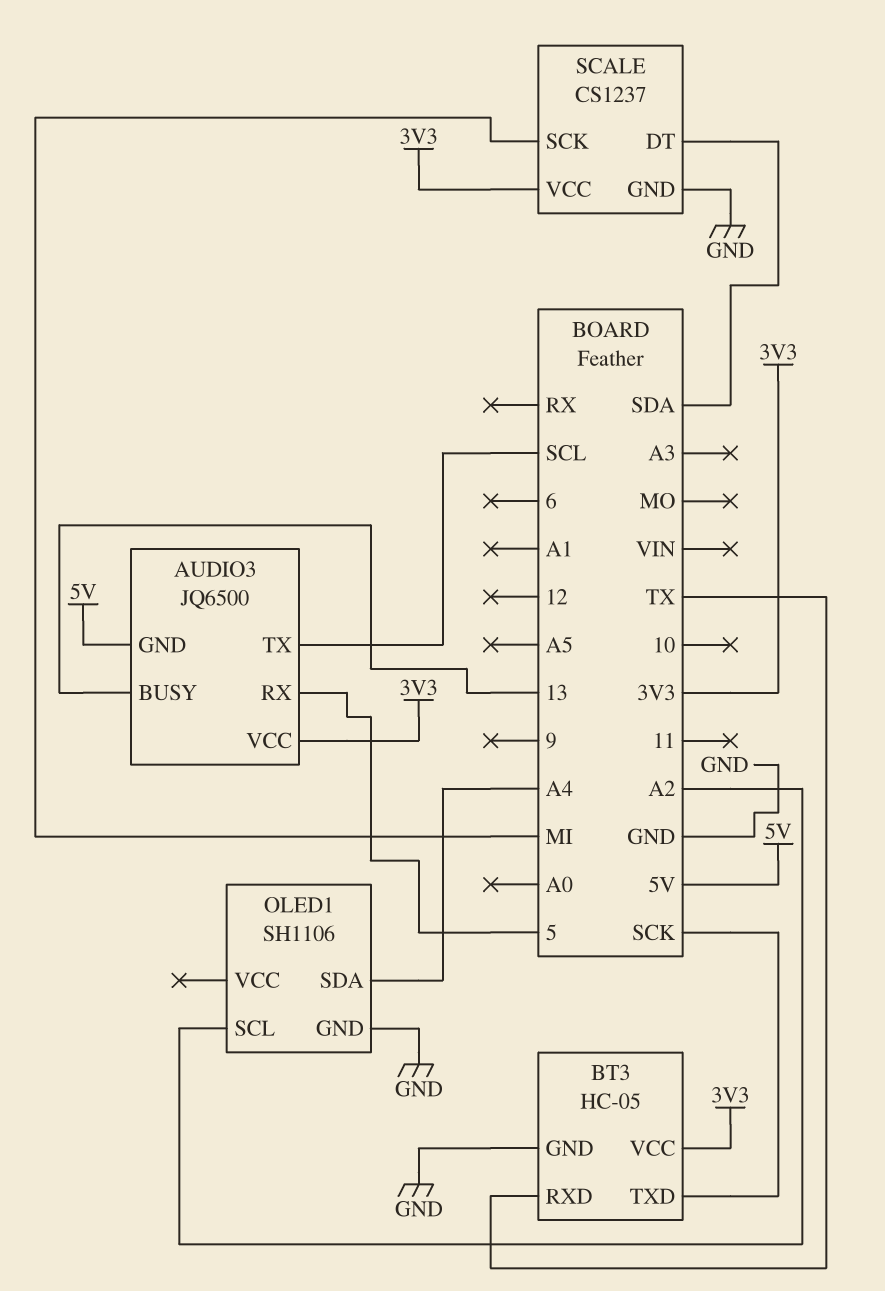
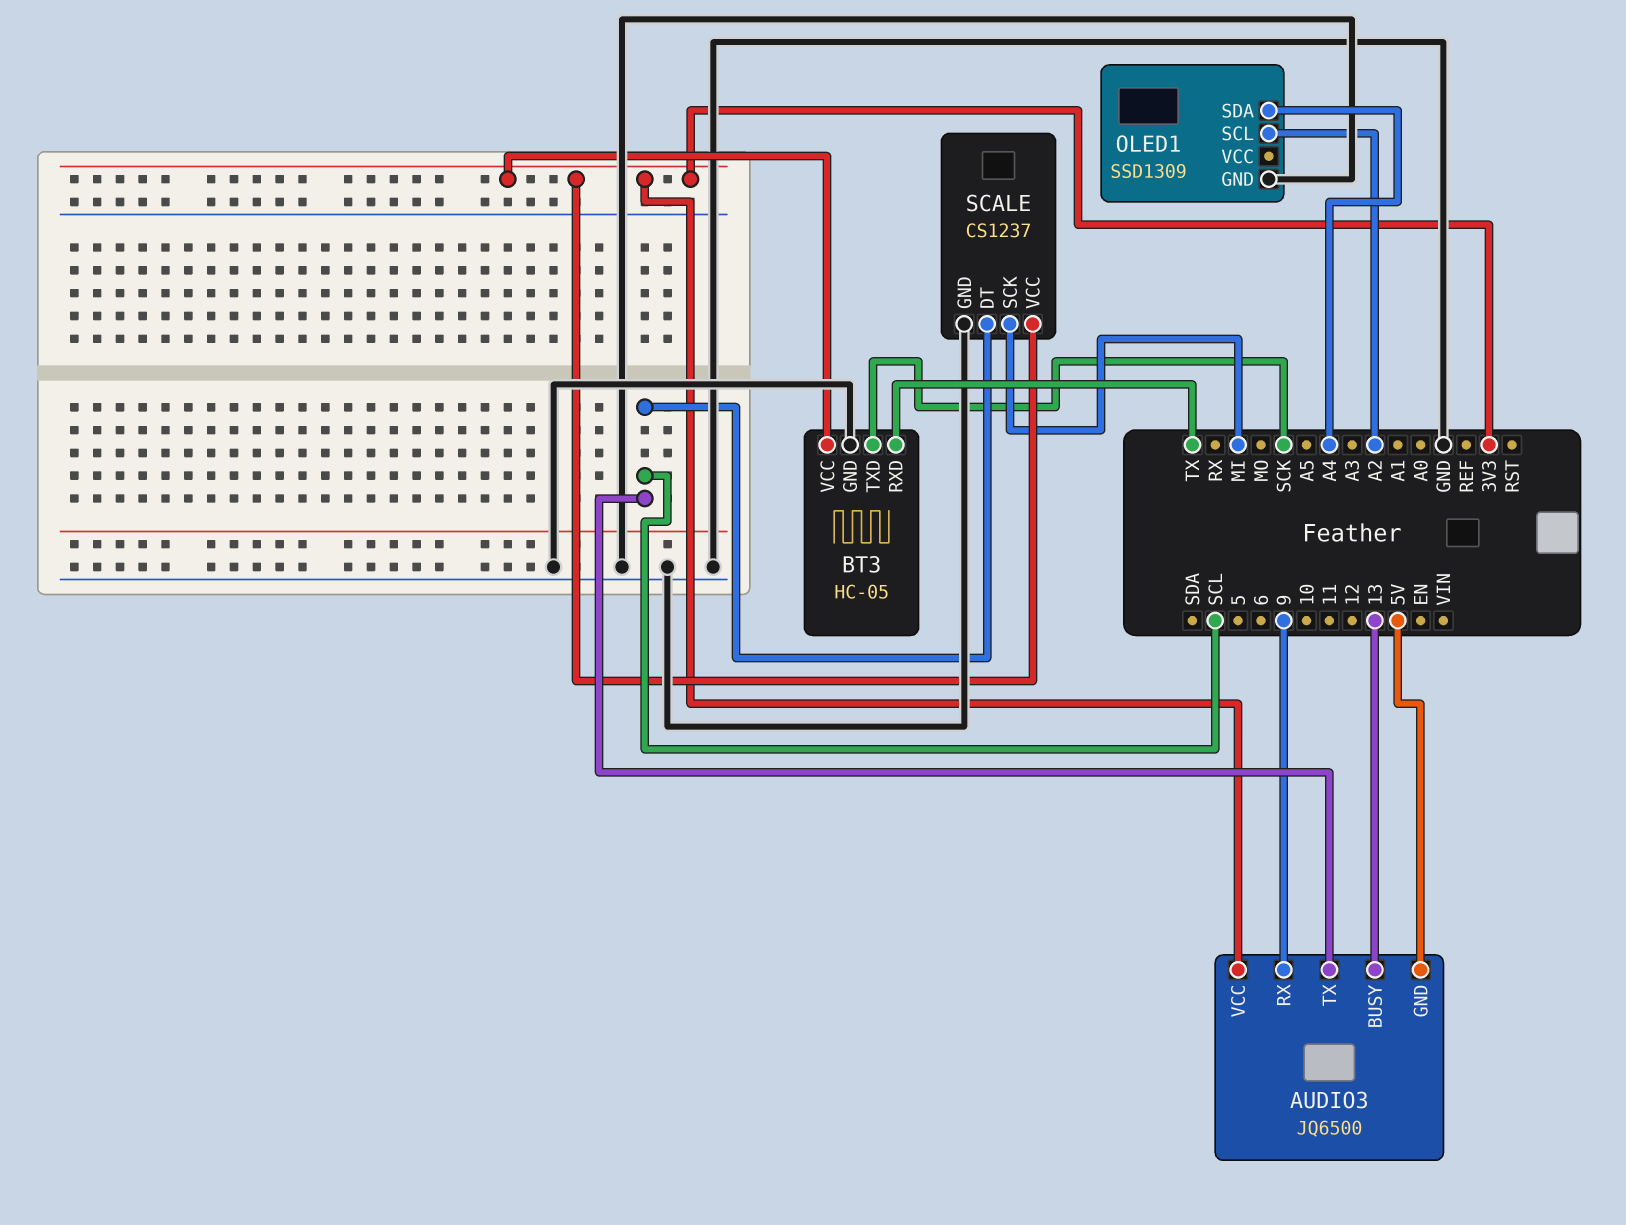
AUDIO3 pin RX: 5 -> 9
OLED1: SH1106 -> SSD1309
SCALE pin DT: SDA -> SCL

